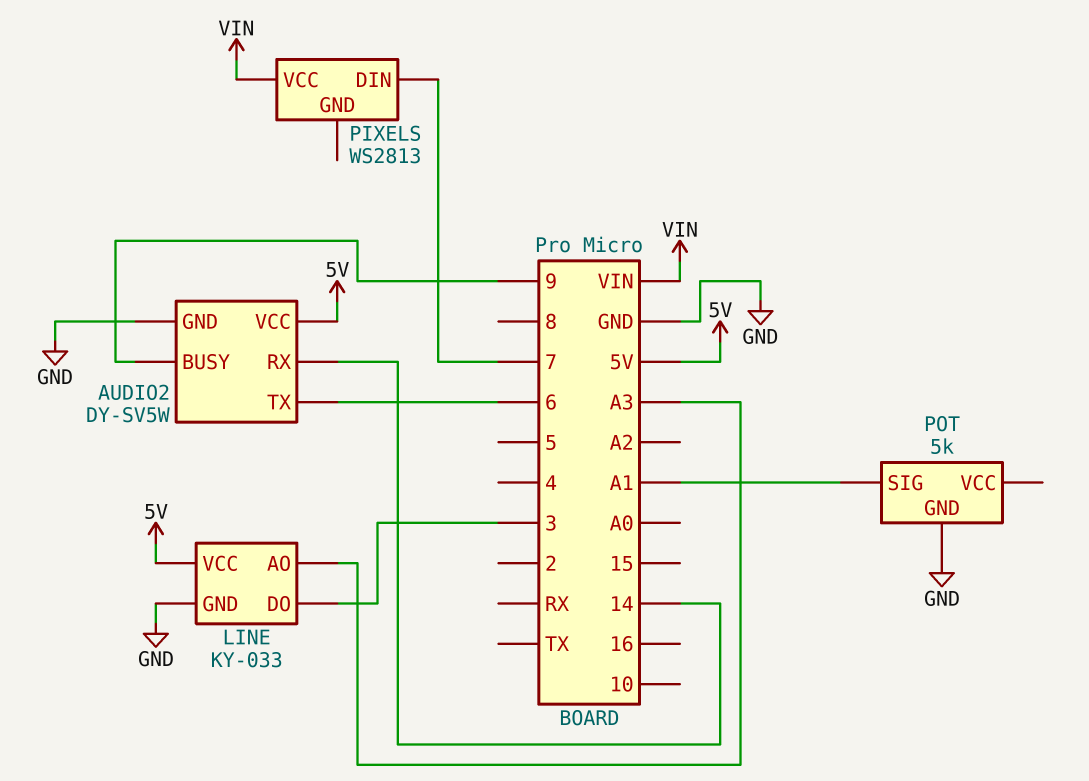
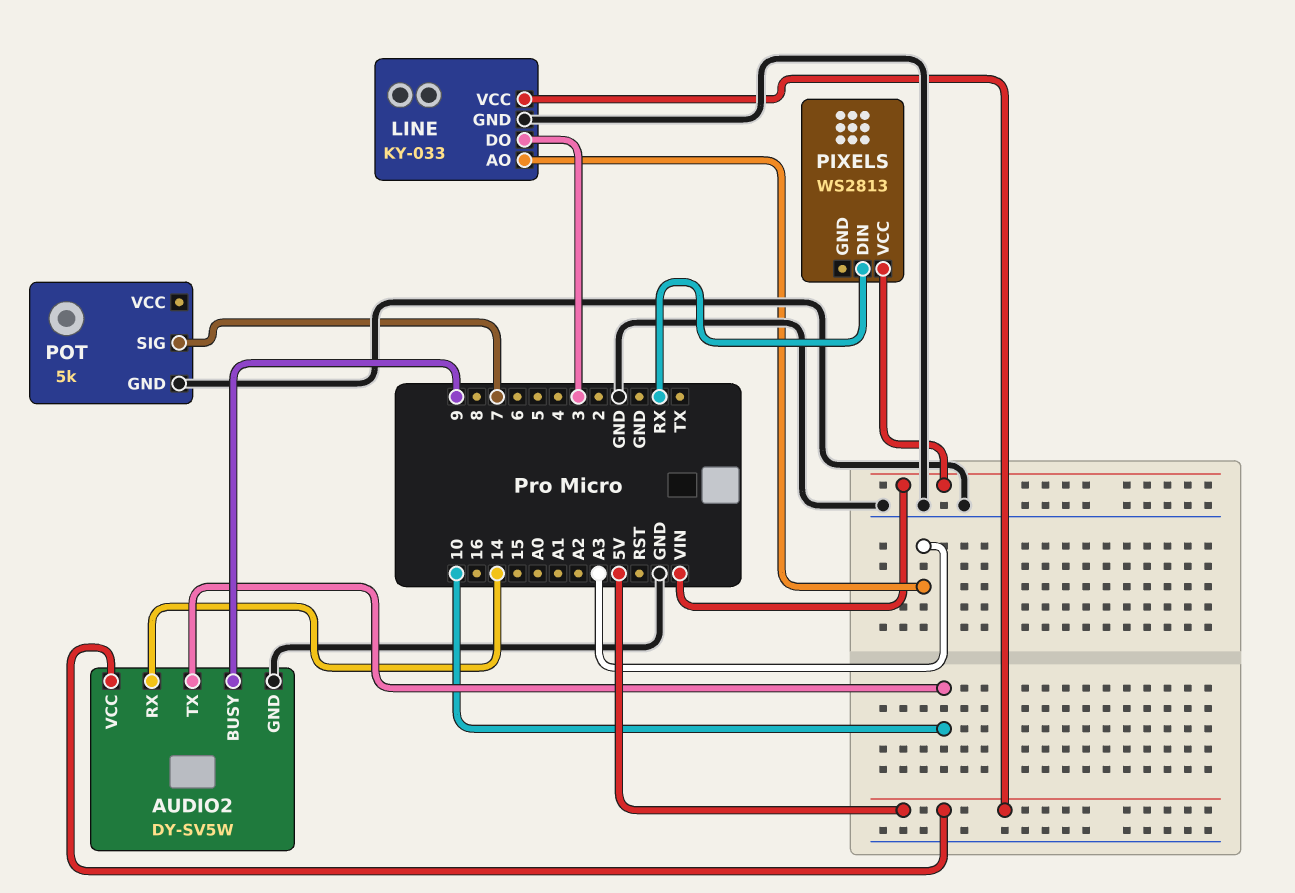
AUDIO2 pin TX: 6 -> 10
PIXELS pin DIN: 7 -> RX
POT pin SIG: A1 -> 7

